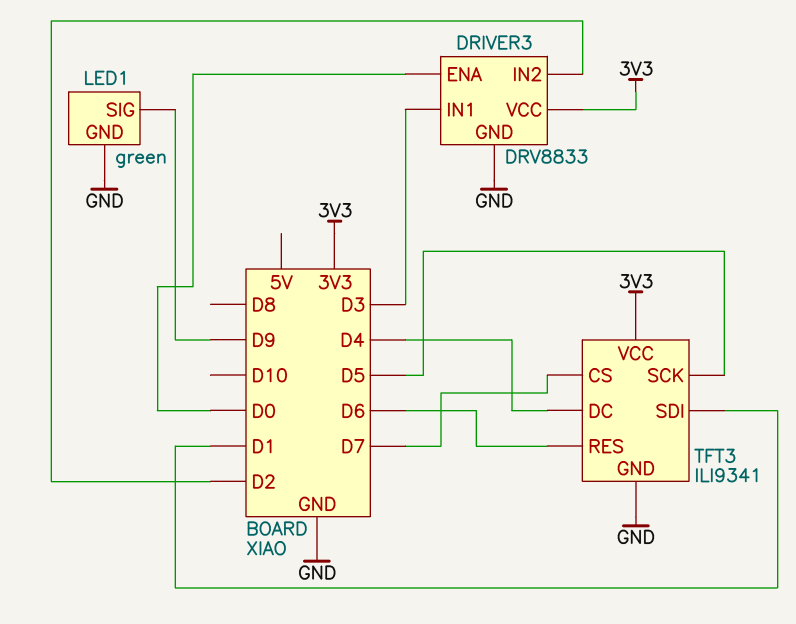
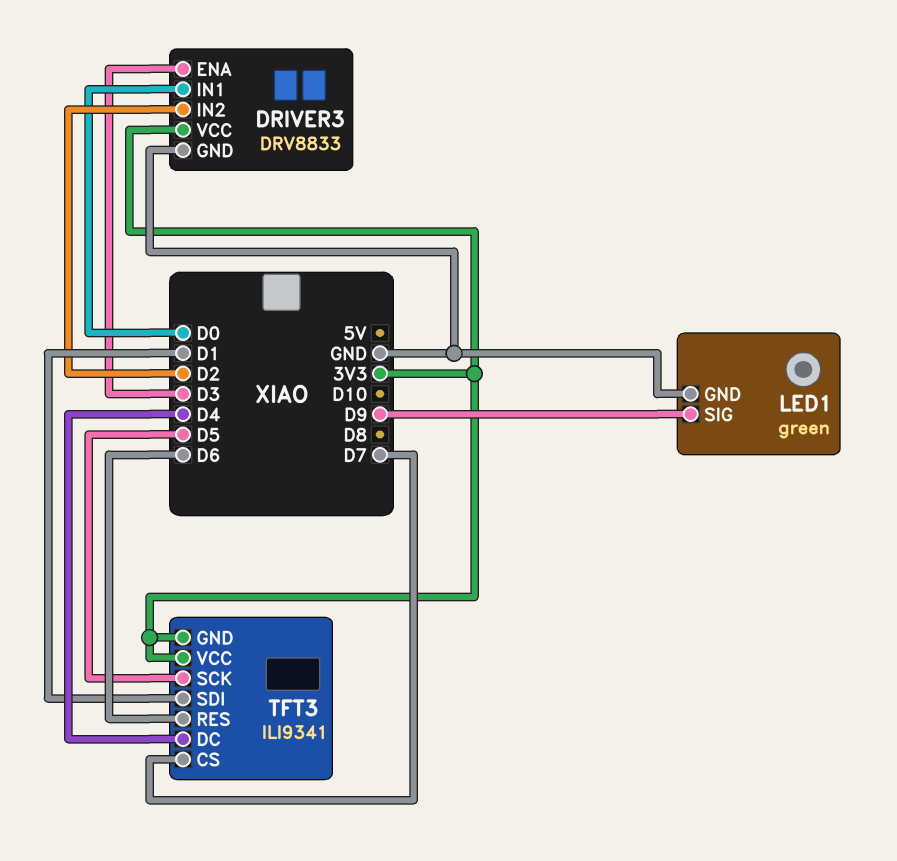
DRIVER3 pin ENA: D0 -> D3
DRIVER3 pin IN1: D3 -> D0
TFT3 pin GND: GND -> 3V3

